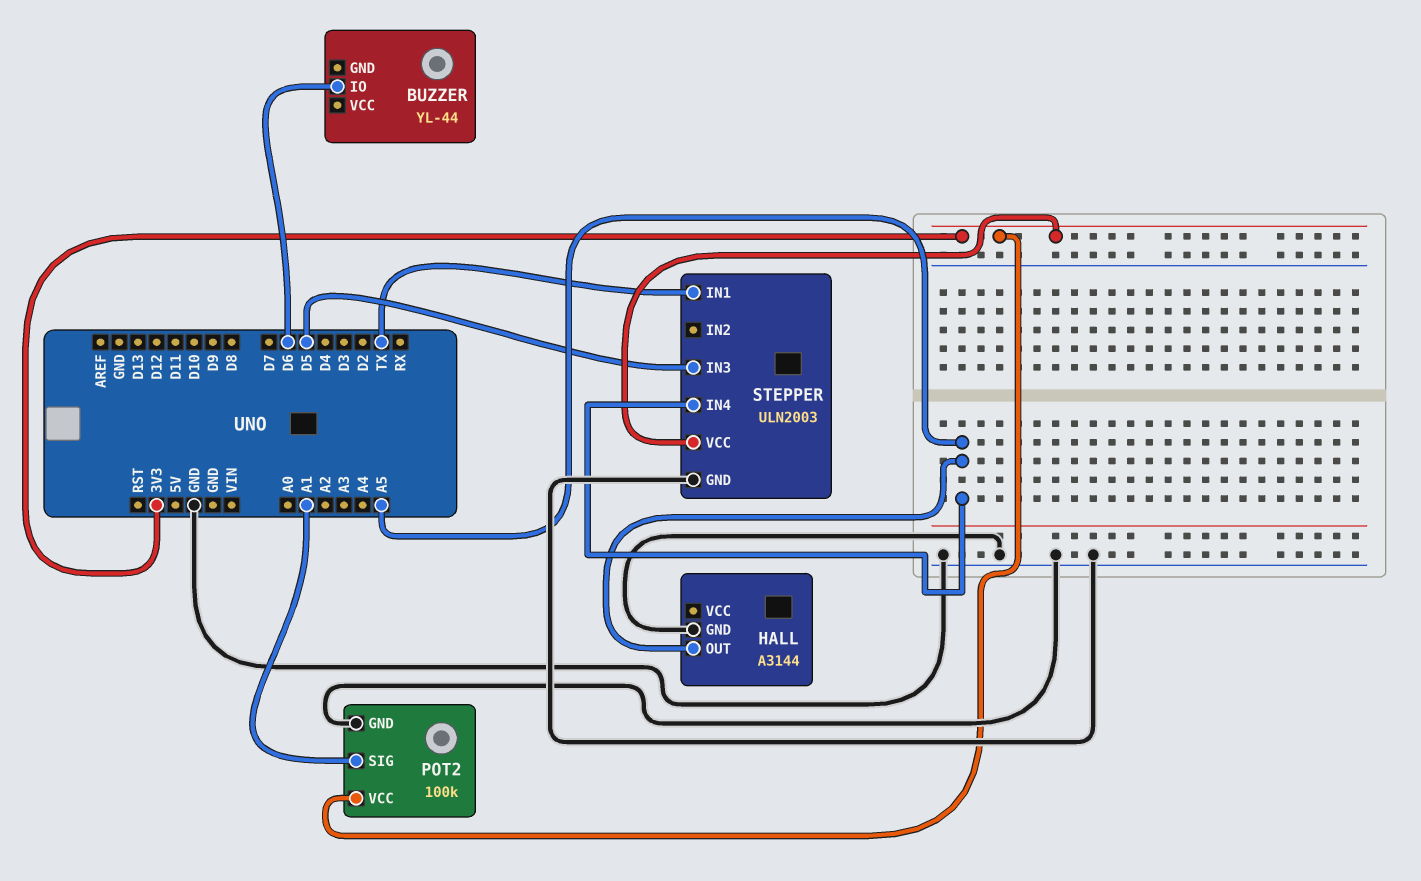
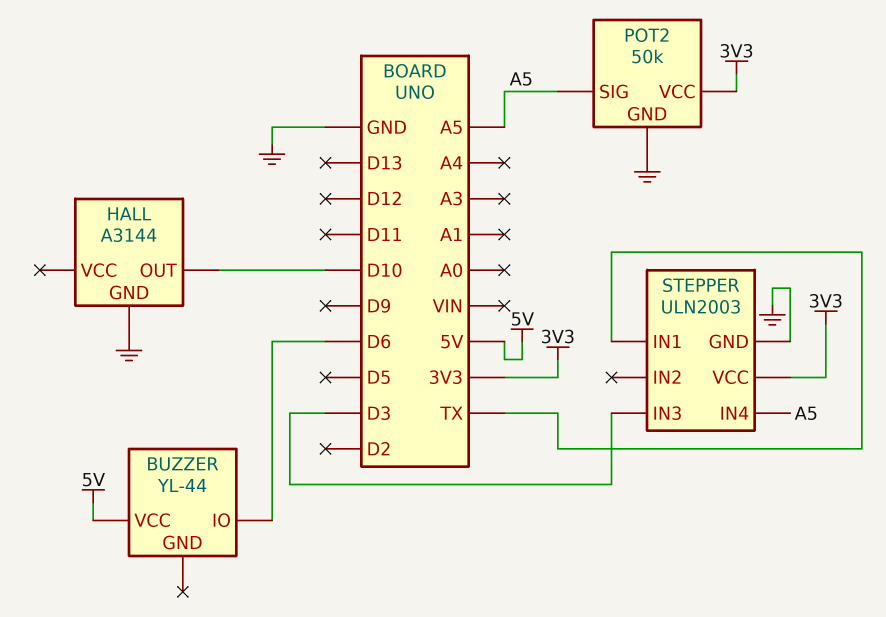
BUZZER pin VCC: none -> 5V
HALL pin OUT: A5 -> D10
POT2: 100k -> 50k
POT2 pin SIG: A1 -> A5
STEPPER pin IN3: D5 -> D3

